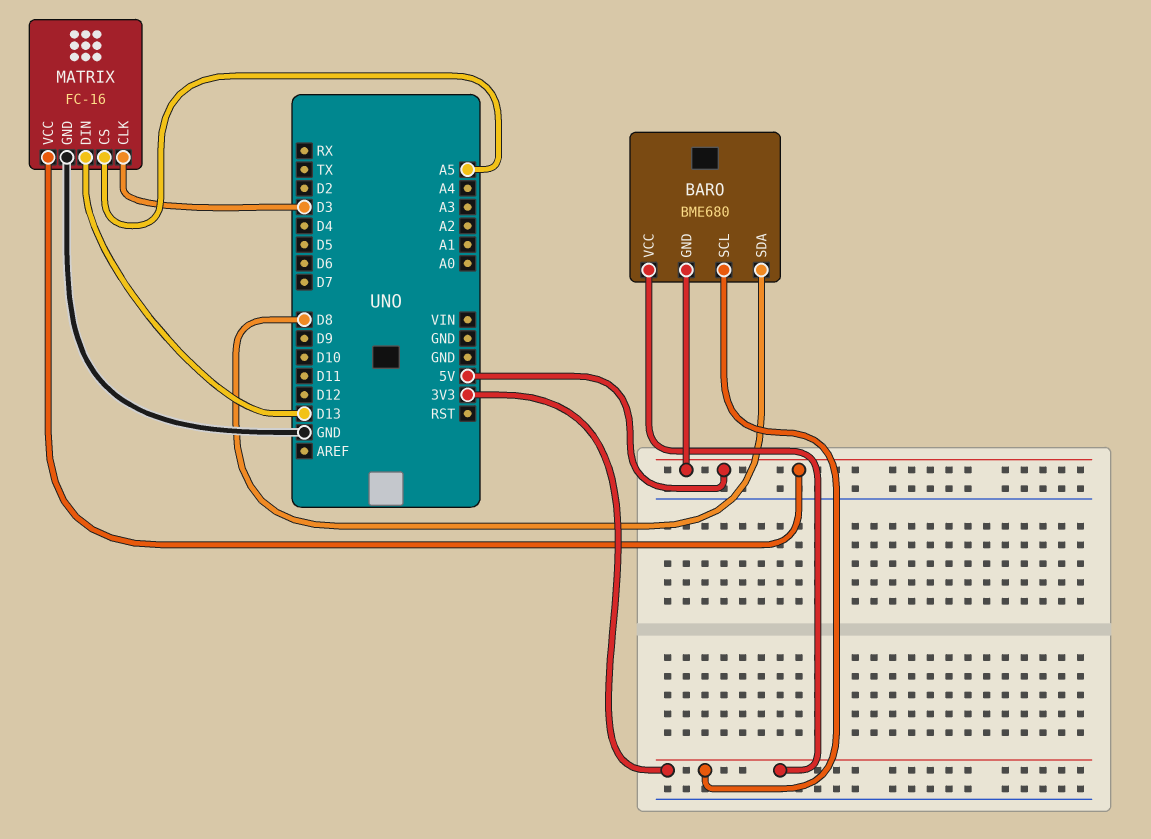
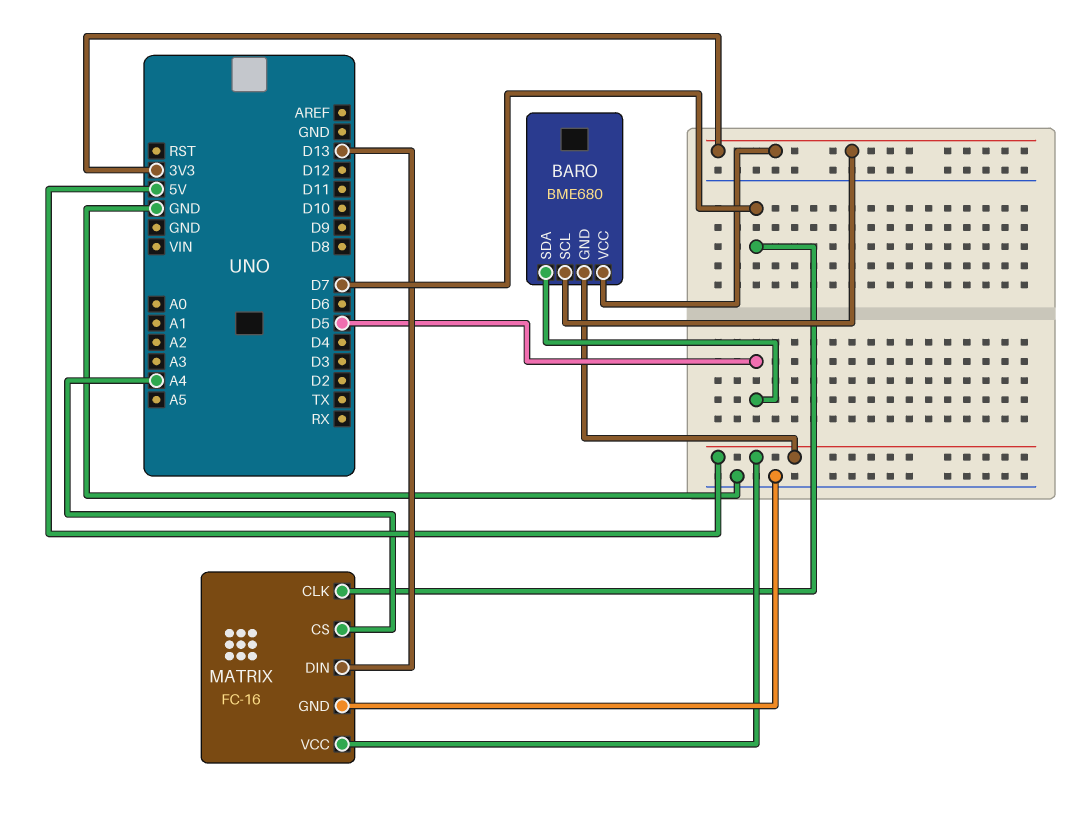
BARO pin SDA: D8 -> D5
MATRIX pin CLK: D3 -> D7
MATRIX pin CS: A5 -> A4

